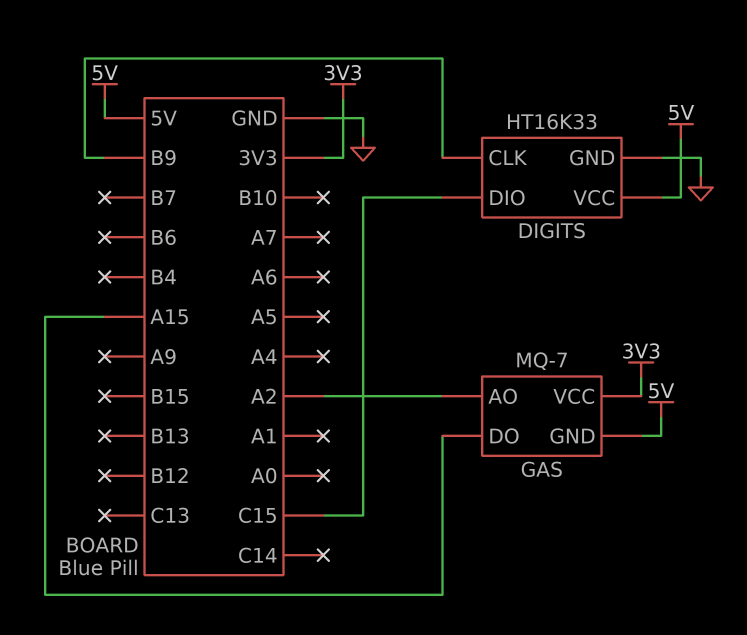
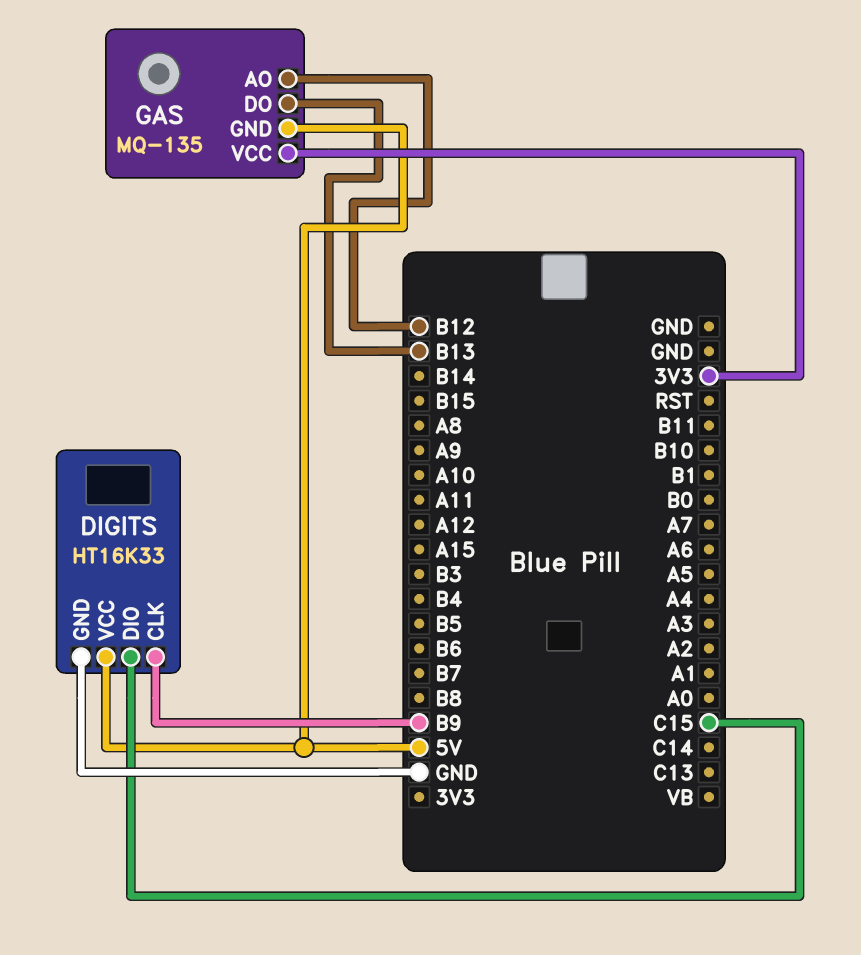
GAS: MQ-7 -> MQ-135
GAS pin AO: A2 -> B12
GAS pin DO: A15 -> B13

